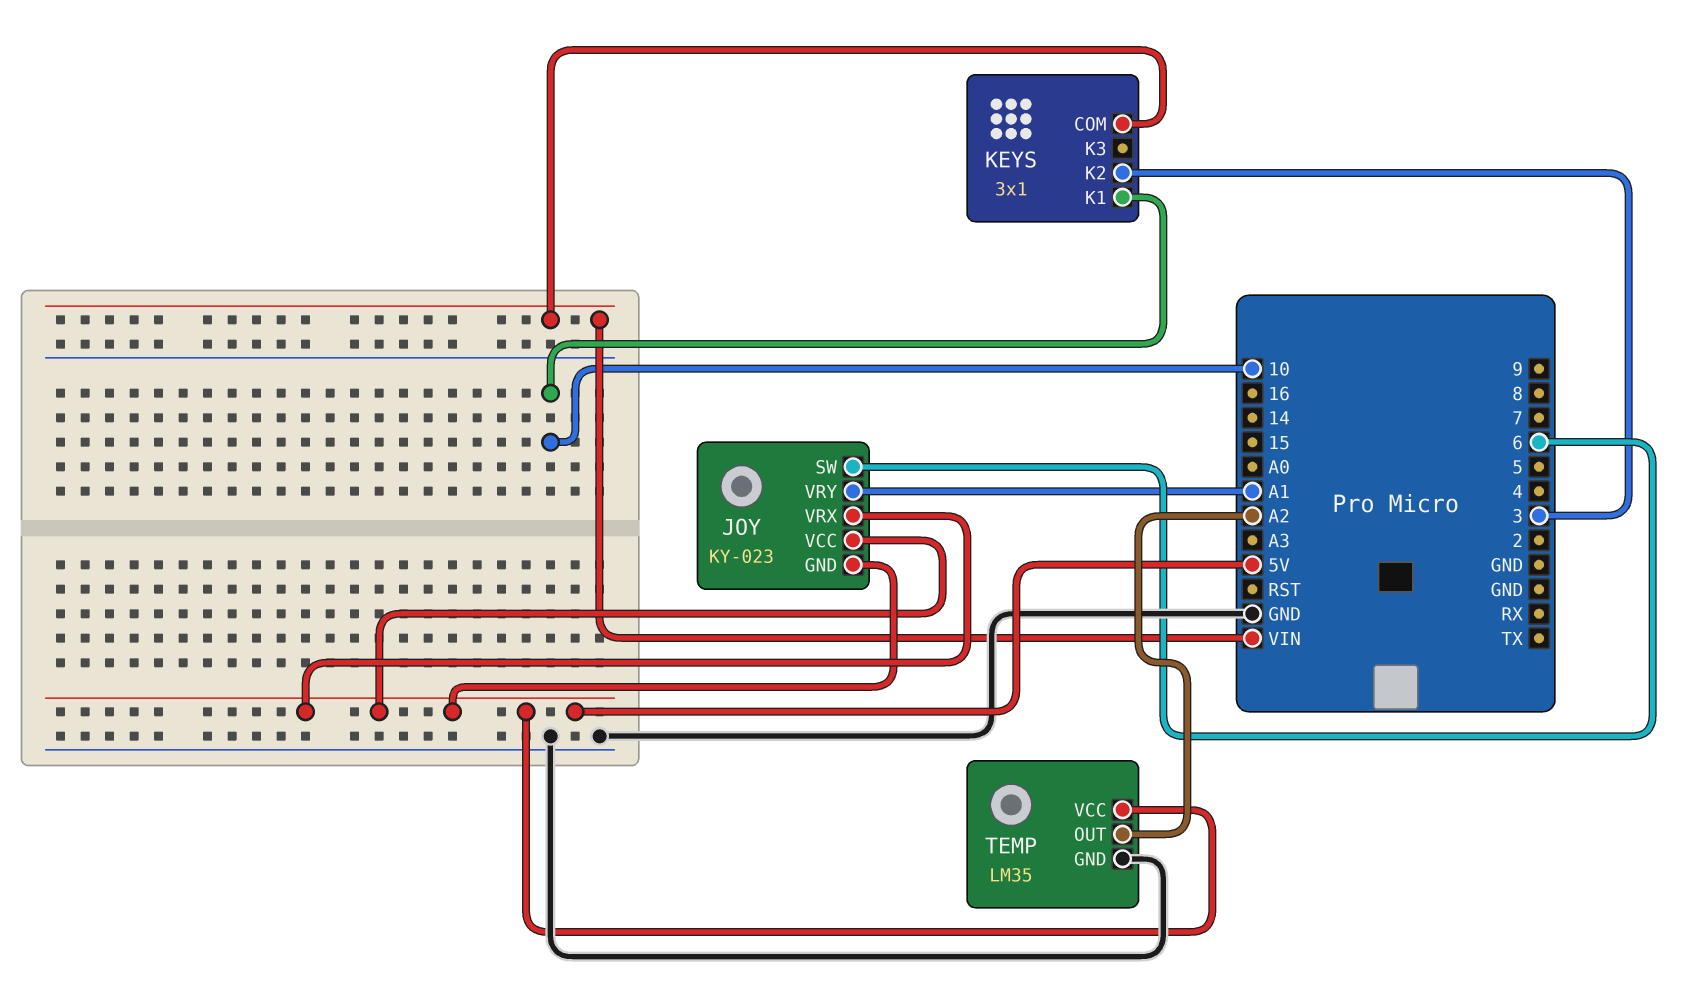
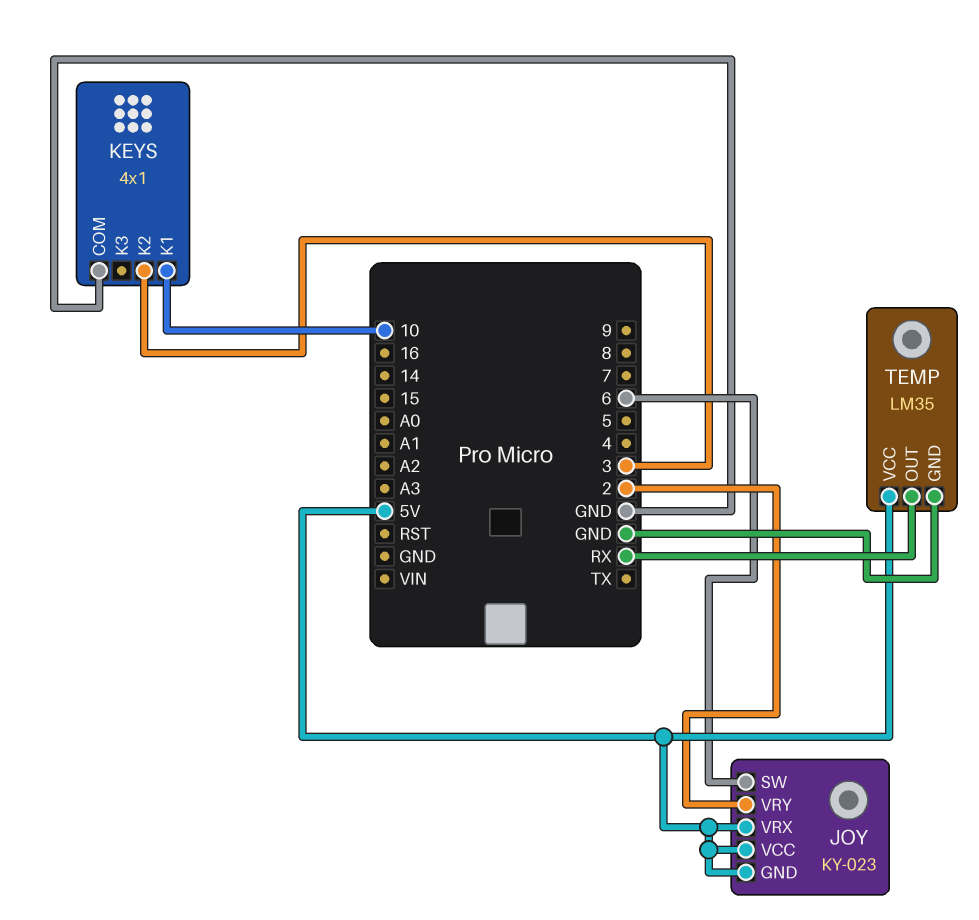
JOY pin VRY: A1 -> 2
KEYS: 3x1 -> 4x1
KEYS pin COM: VIN -> GND
TEMP pin OUT: A2 -> RX

